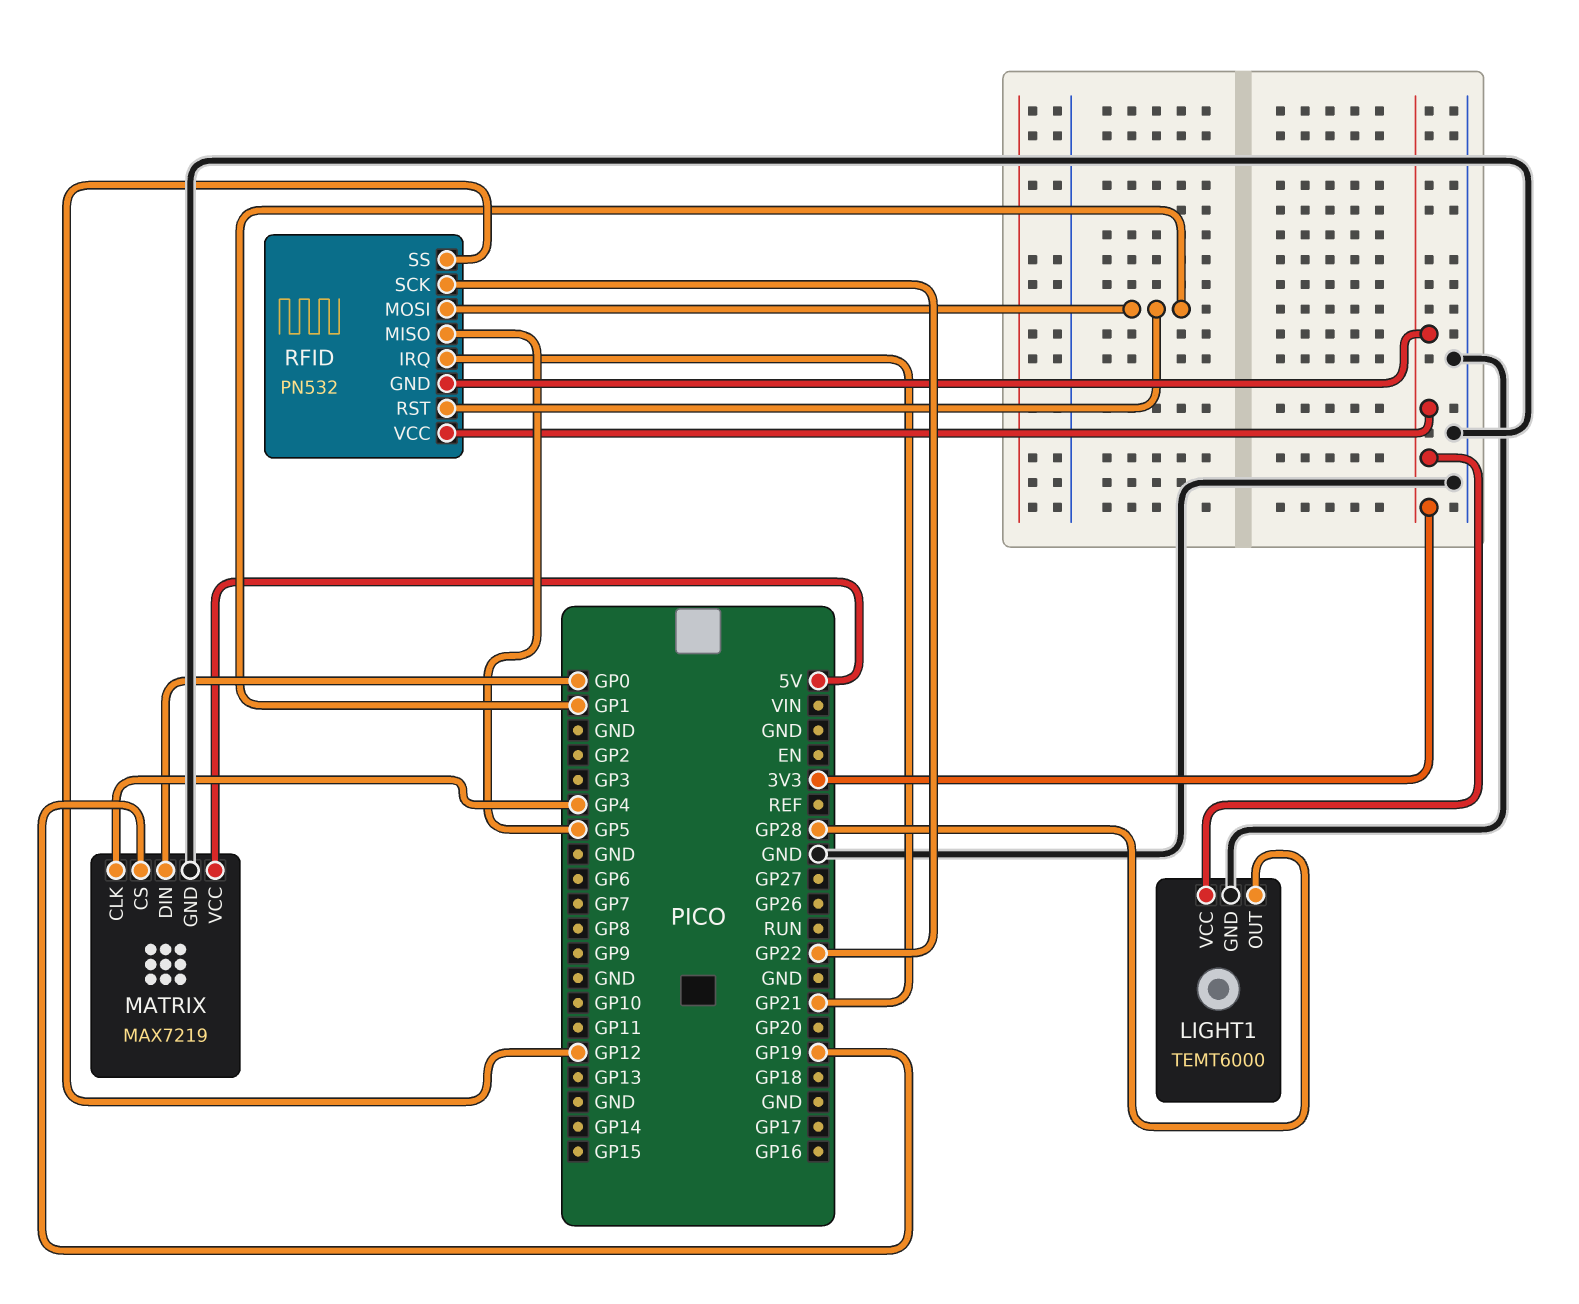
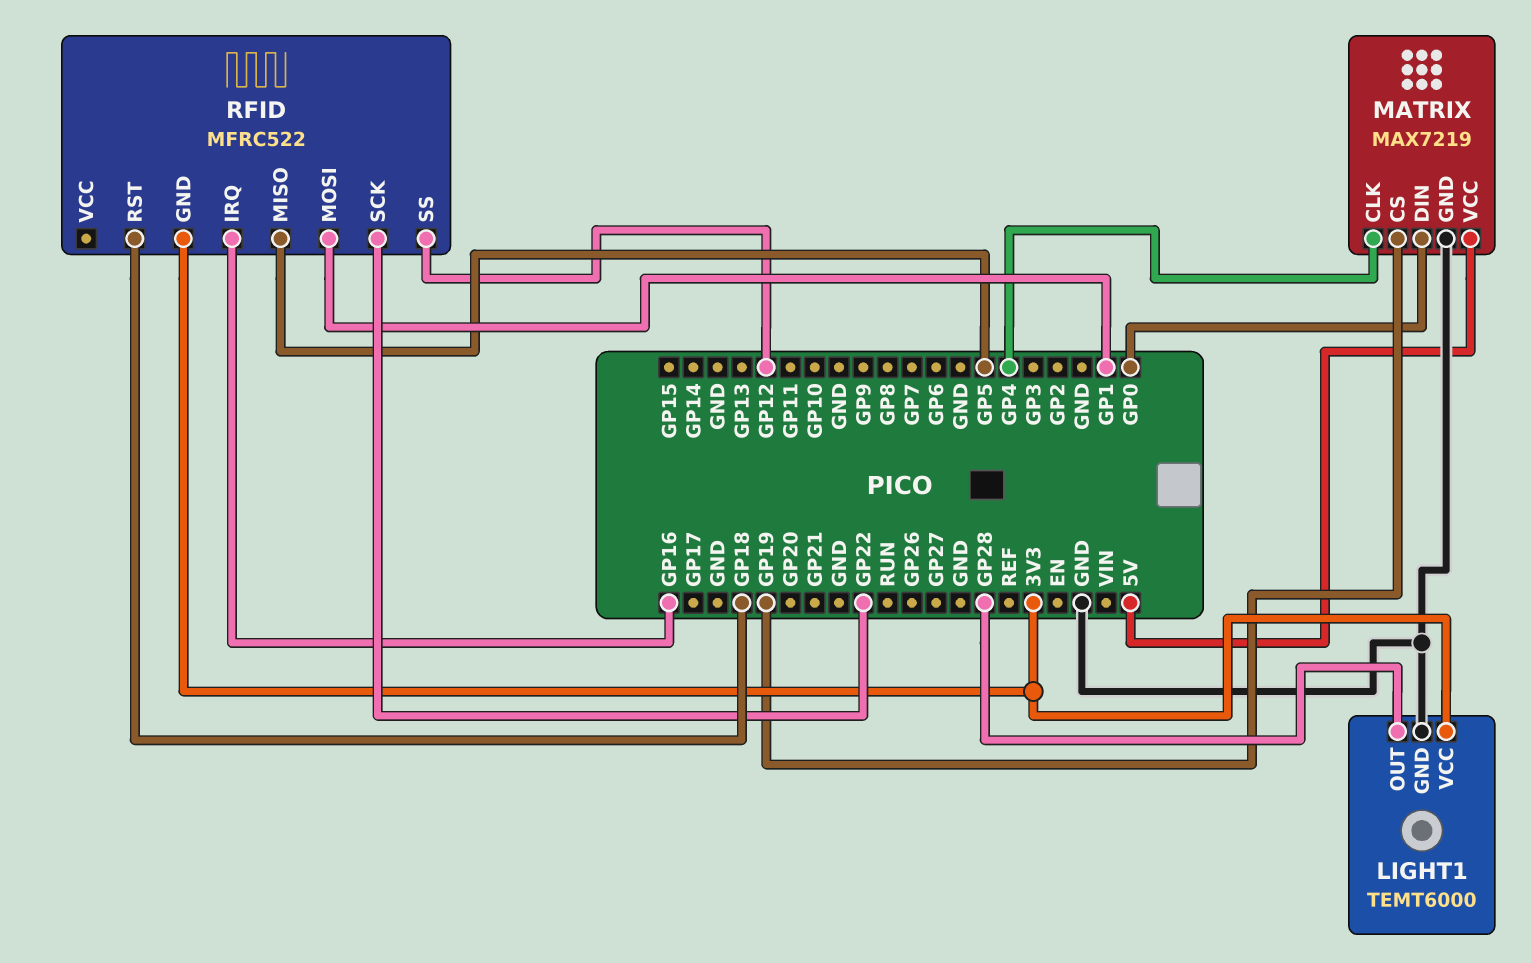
RFID: PN532 -> MFRC522
RFID pin IRQ: GP21 -> GP16
RFID pin RST: GP1 -> GP18
RFID pin VCC: 3V3 -> none

